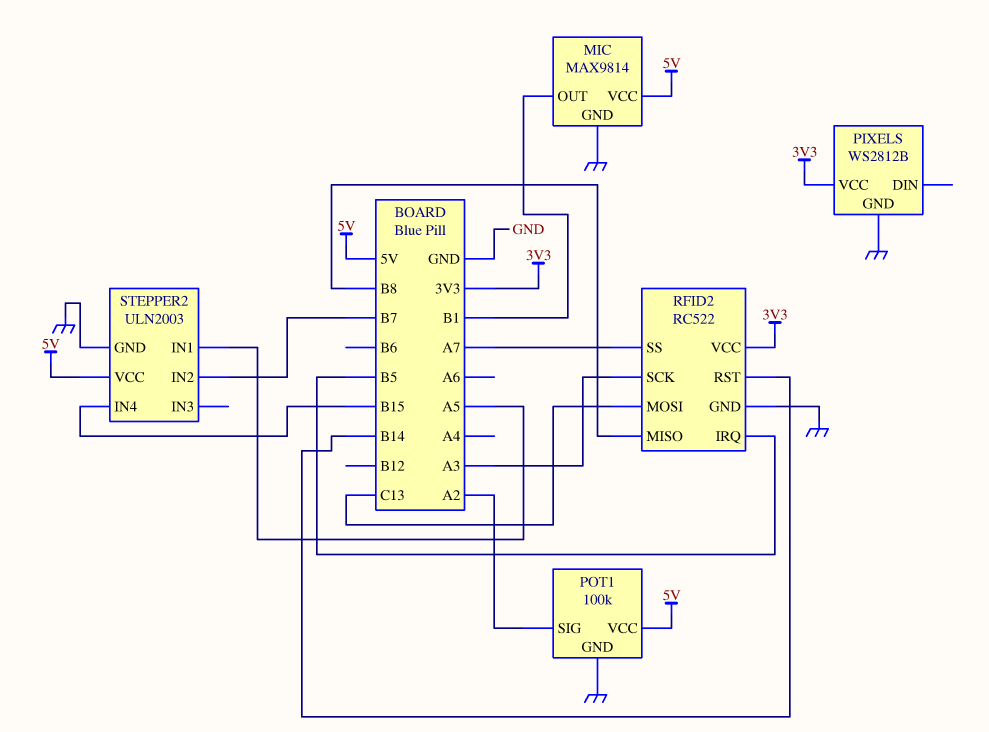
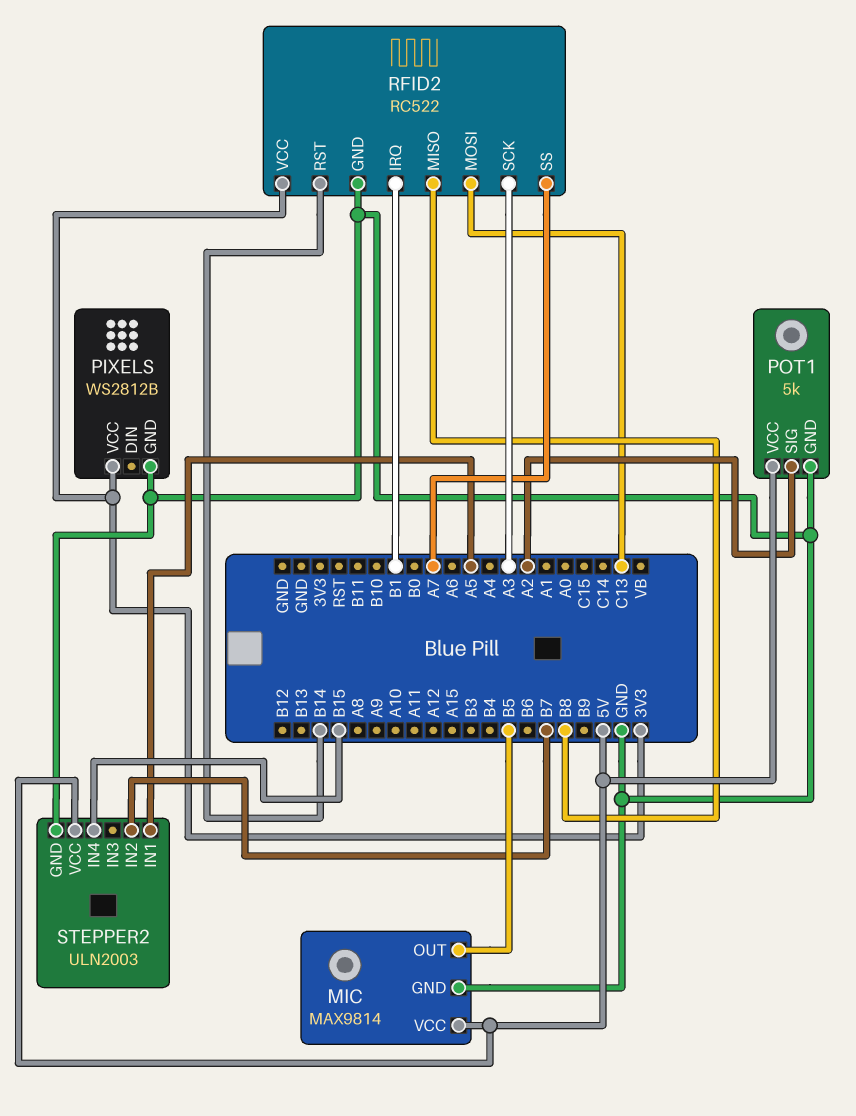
MIC pin OUT: B1 -> B5
POT1: 100k -> 5k
RFID2 pin IRQ: B5 -> B1

